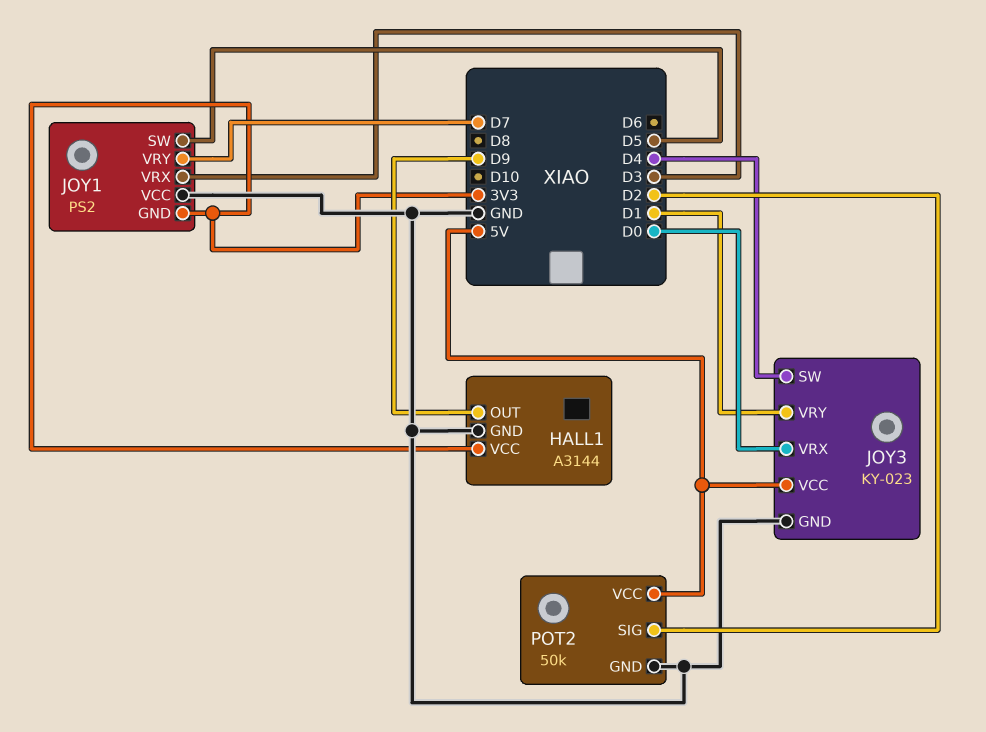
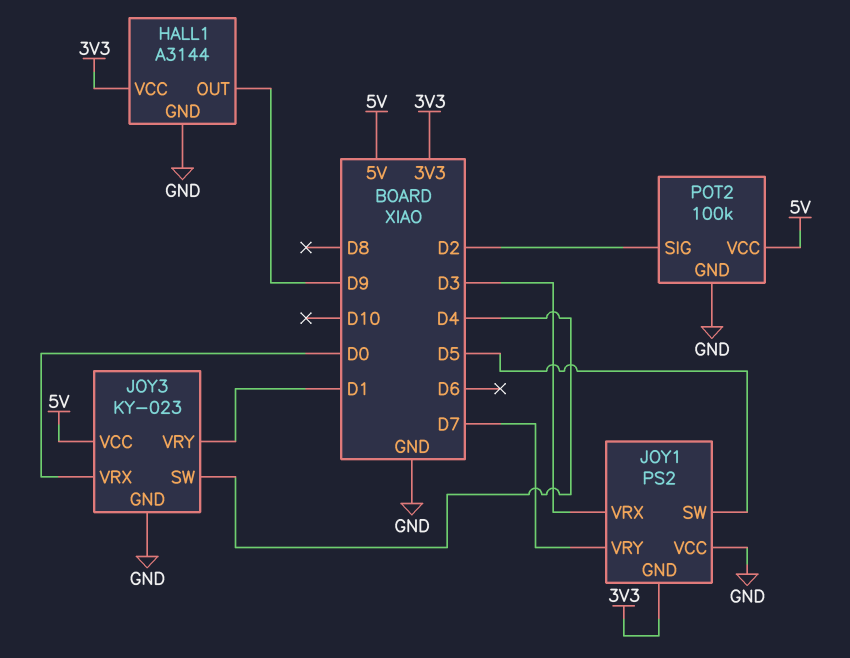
POT2: 50k -> 100k

